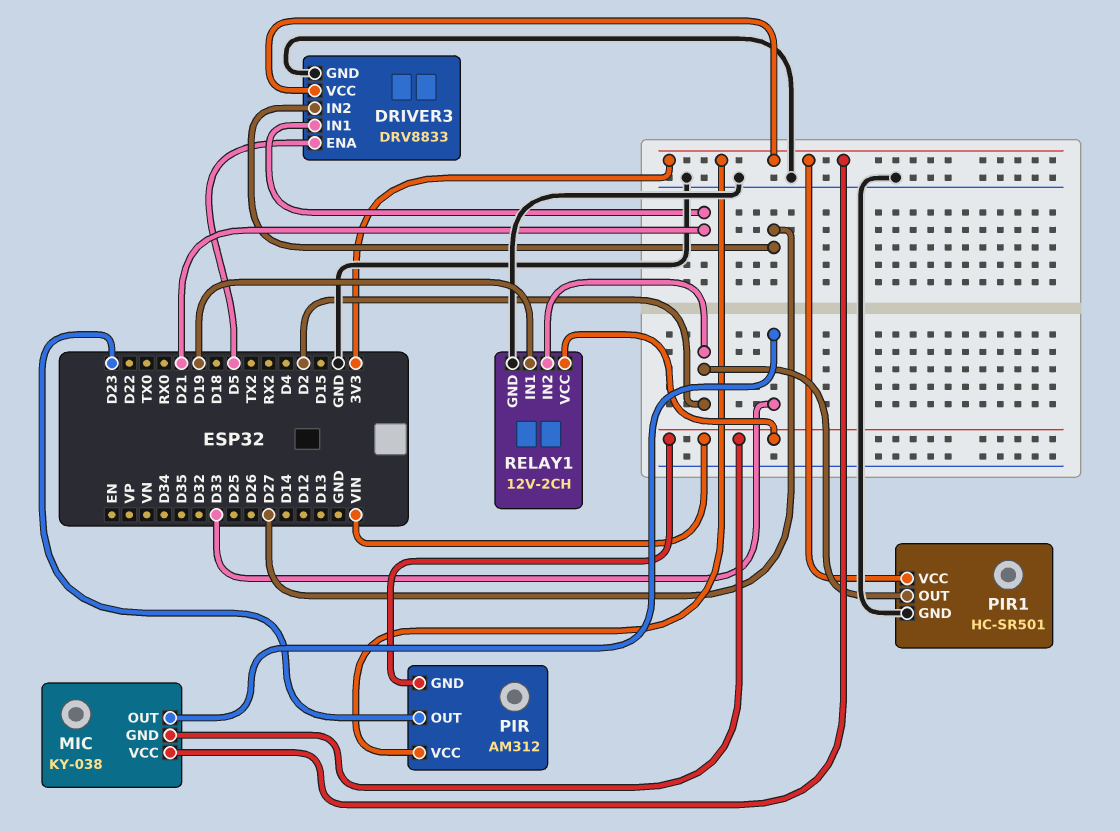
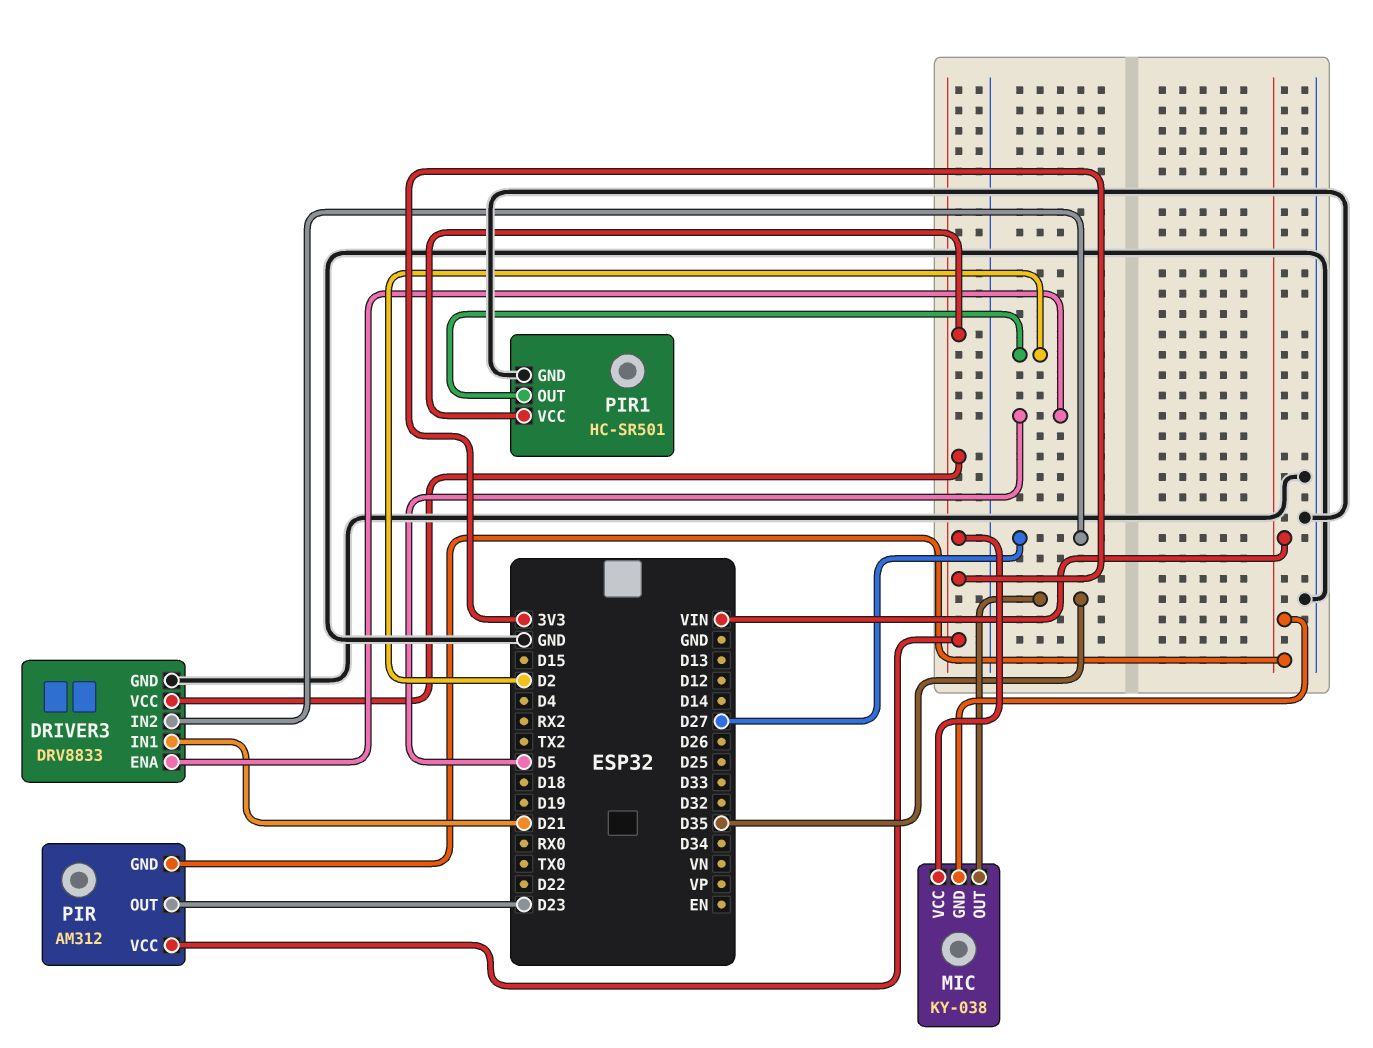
MIC pin OUT: D33 -> D35
RELAY1: 12V-2CH -> none
RELAY1 pin GND: GND -> none
RELAY1 pin IN1: D19 -> none
RELAY1 pin IN2: D2 -> none
RELAY1 pin VCC: VIN -> none

